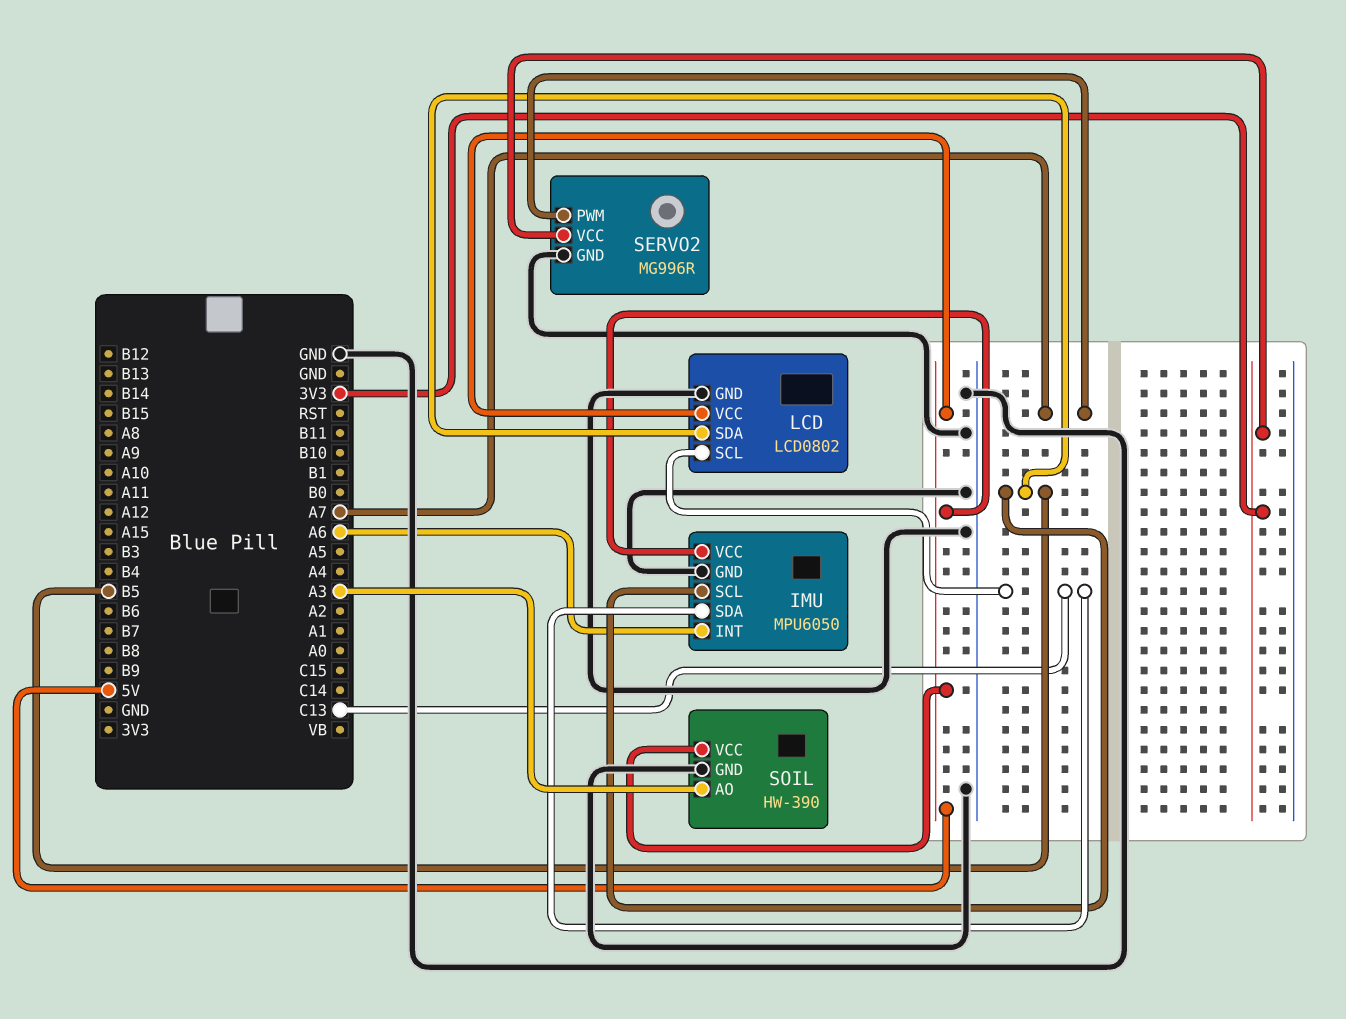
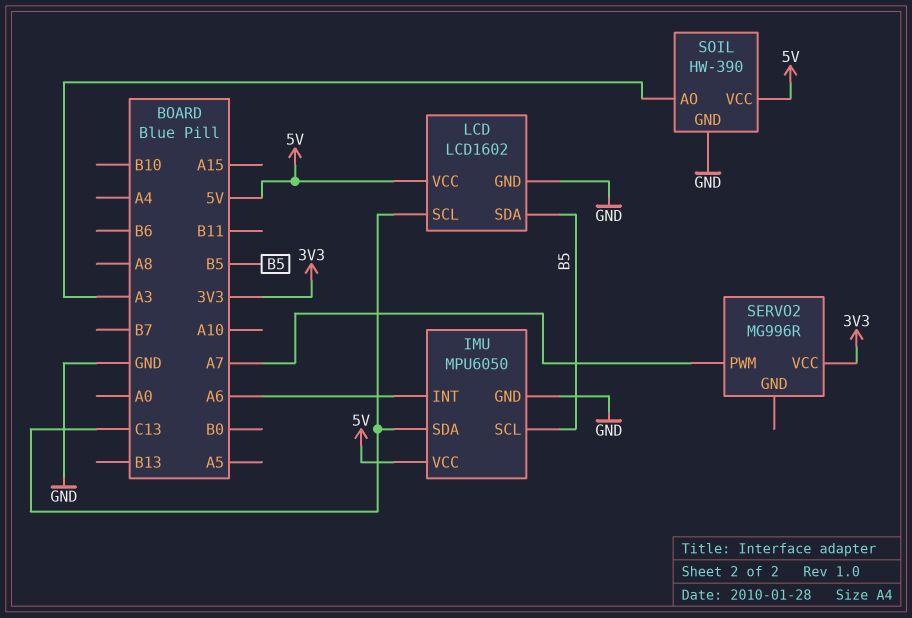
LCD: LCD0802 -> LCD1602
SERVO2 pin GND: GND -> none

